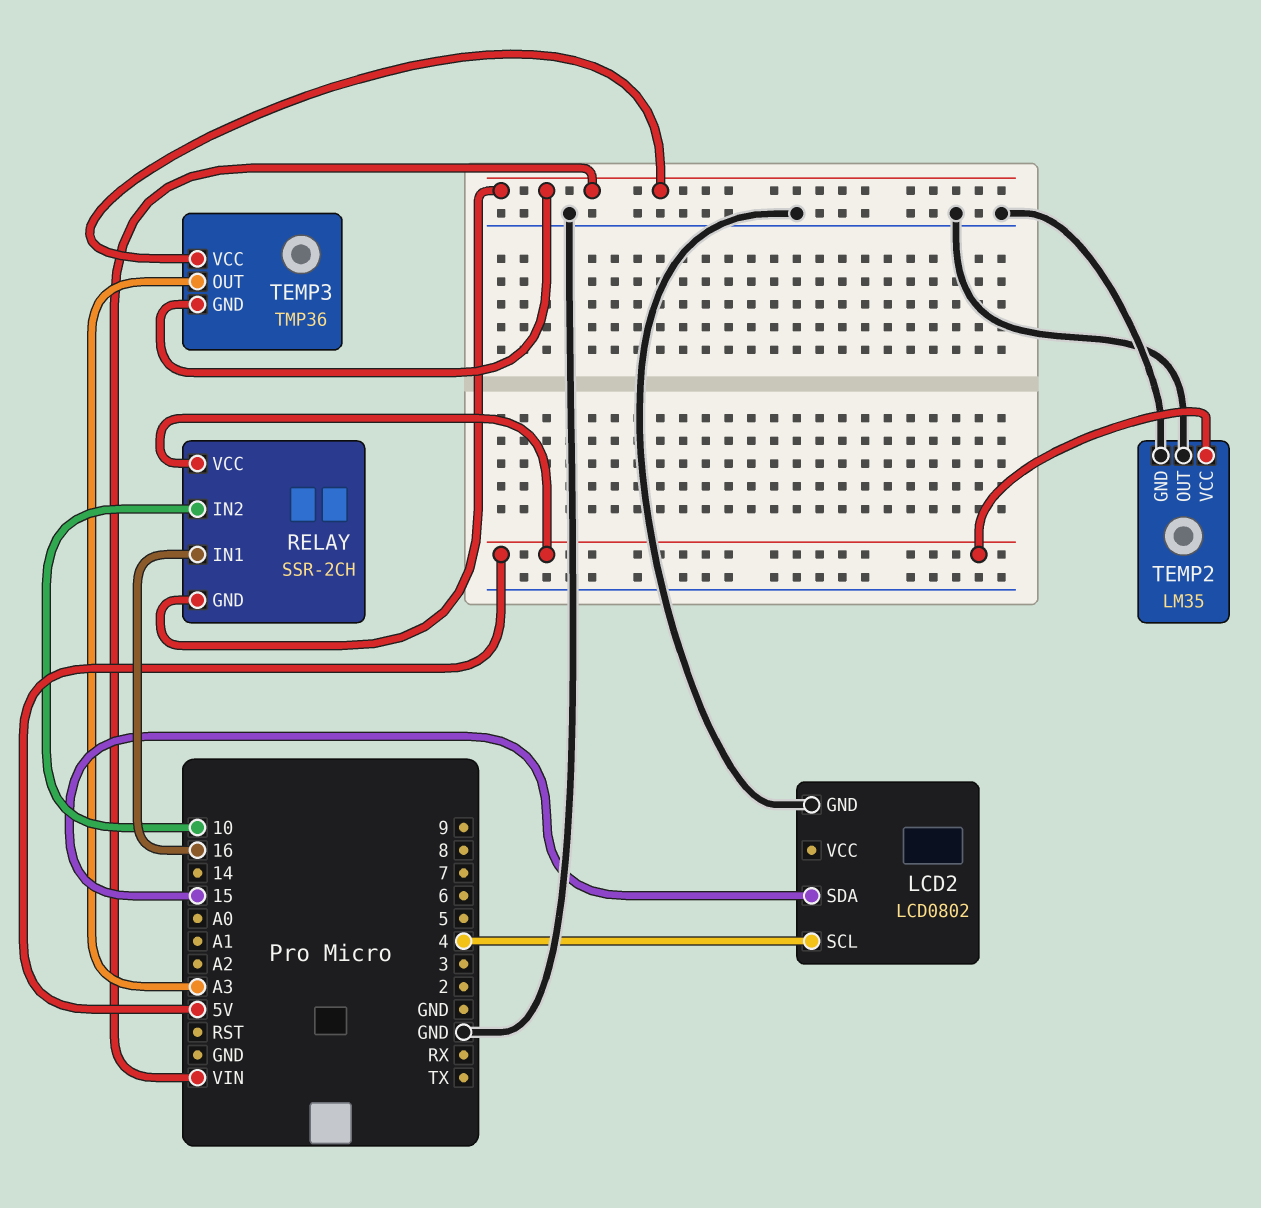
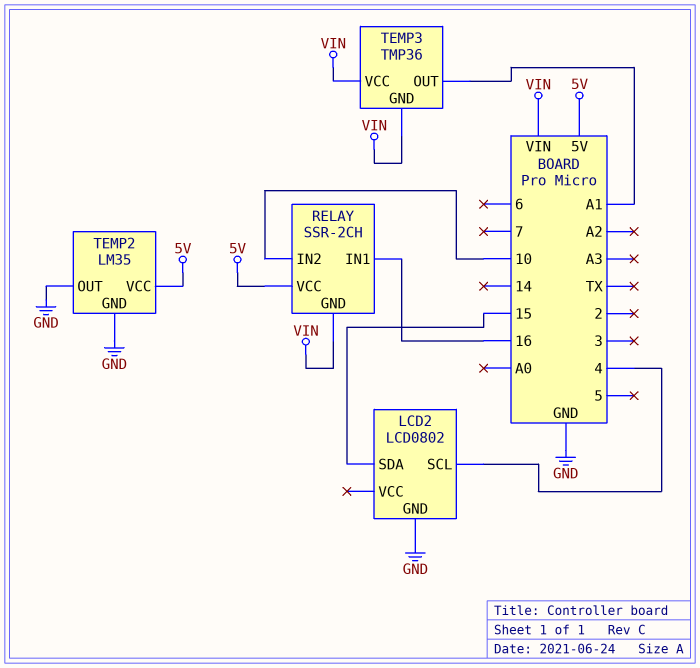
TEMP3 pin OUT: A3 -> A1

